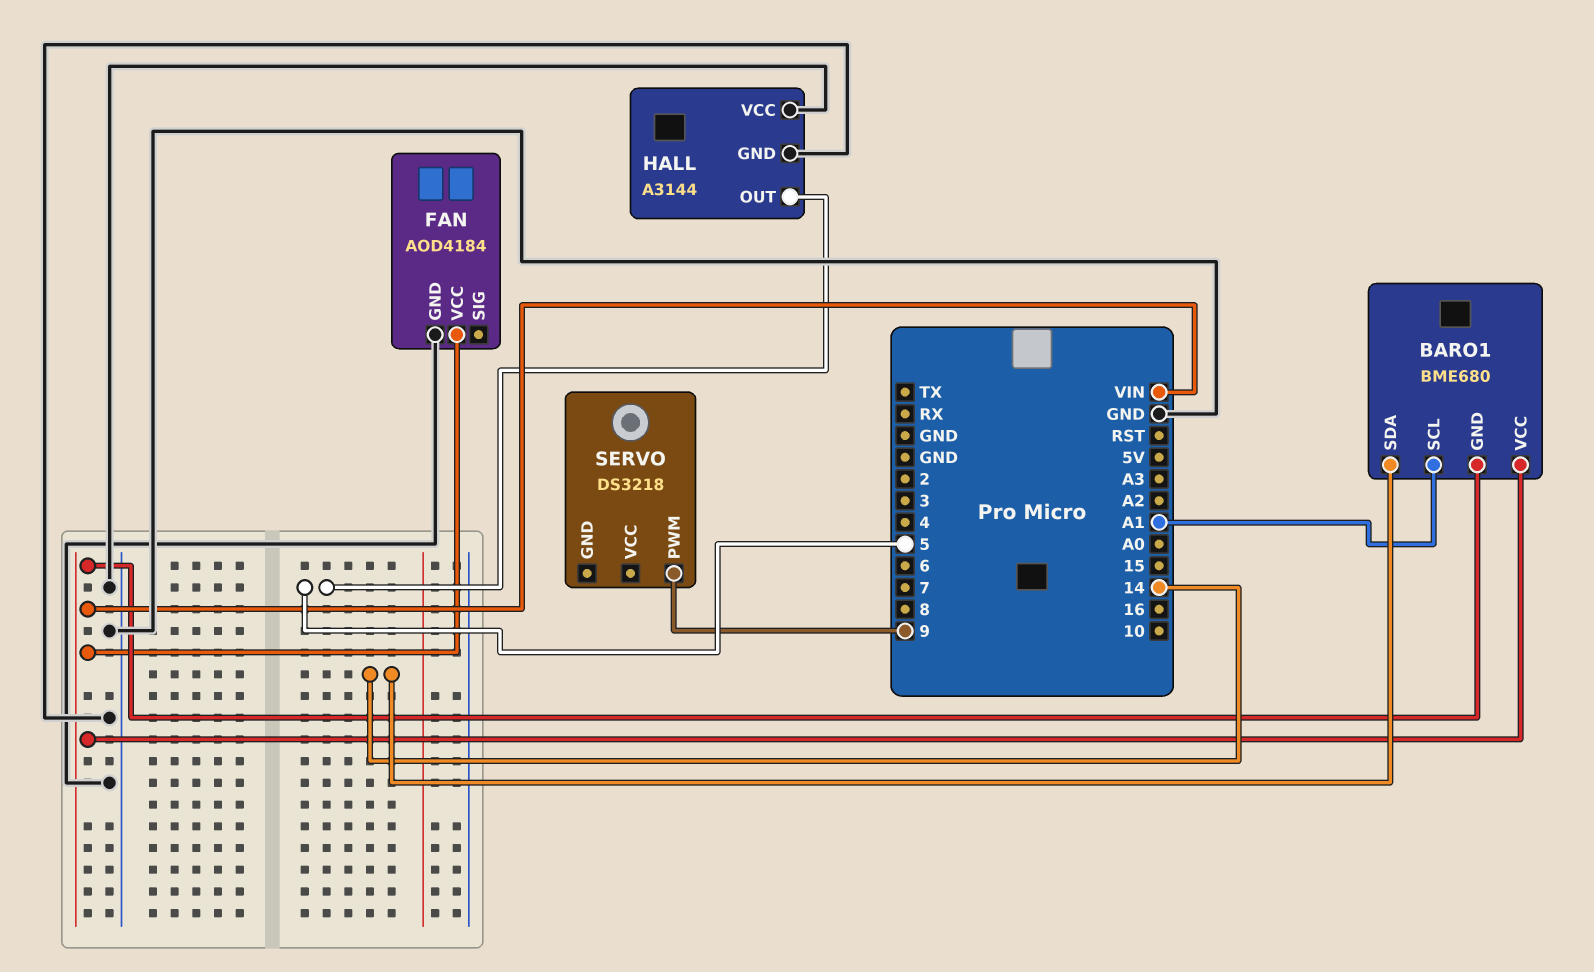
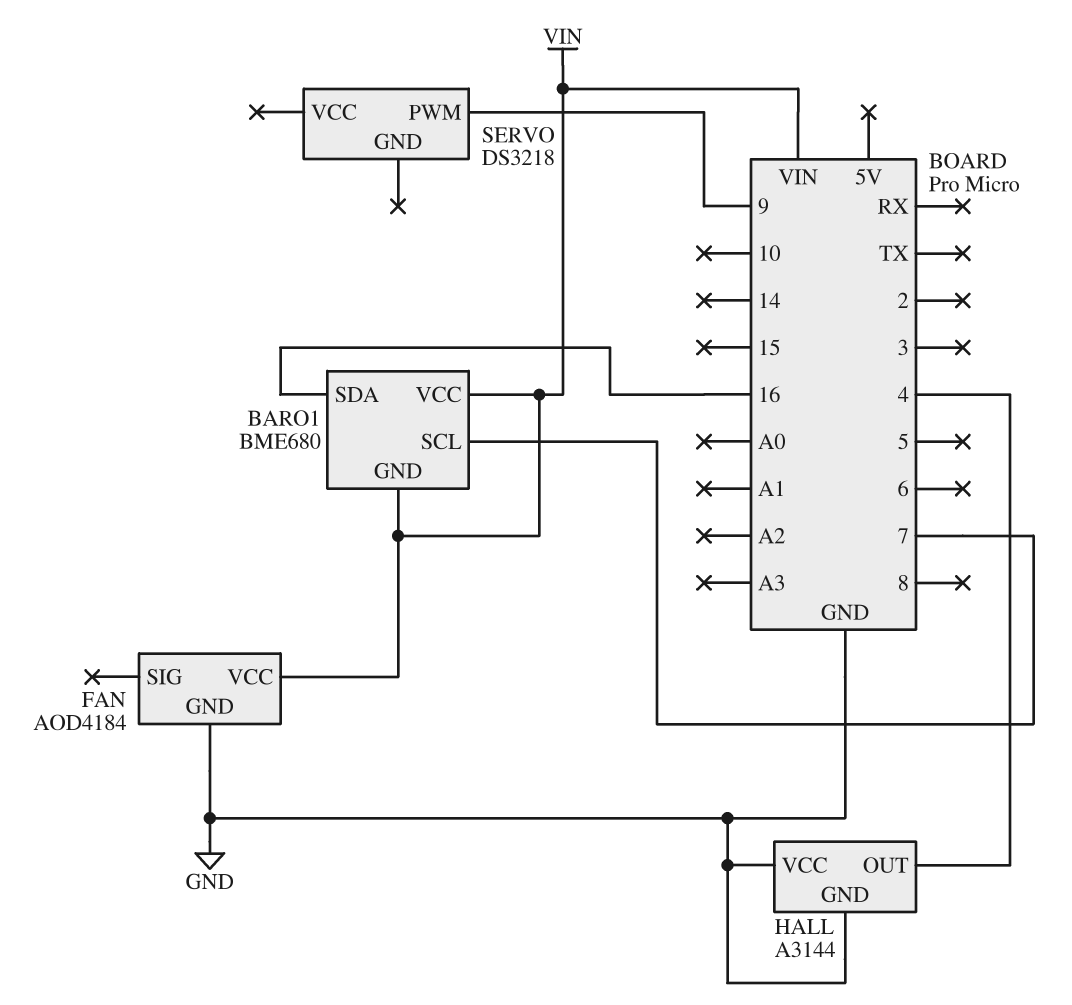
BARO1 pin SCL: A1 -> 7
BARO1 pin SDA: 14 -> 16
HALL pin OUT: 5 -> 4

